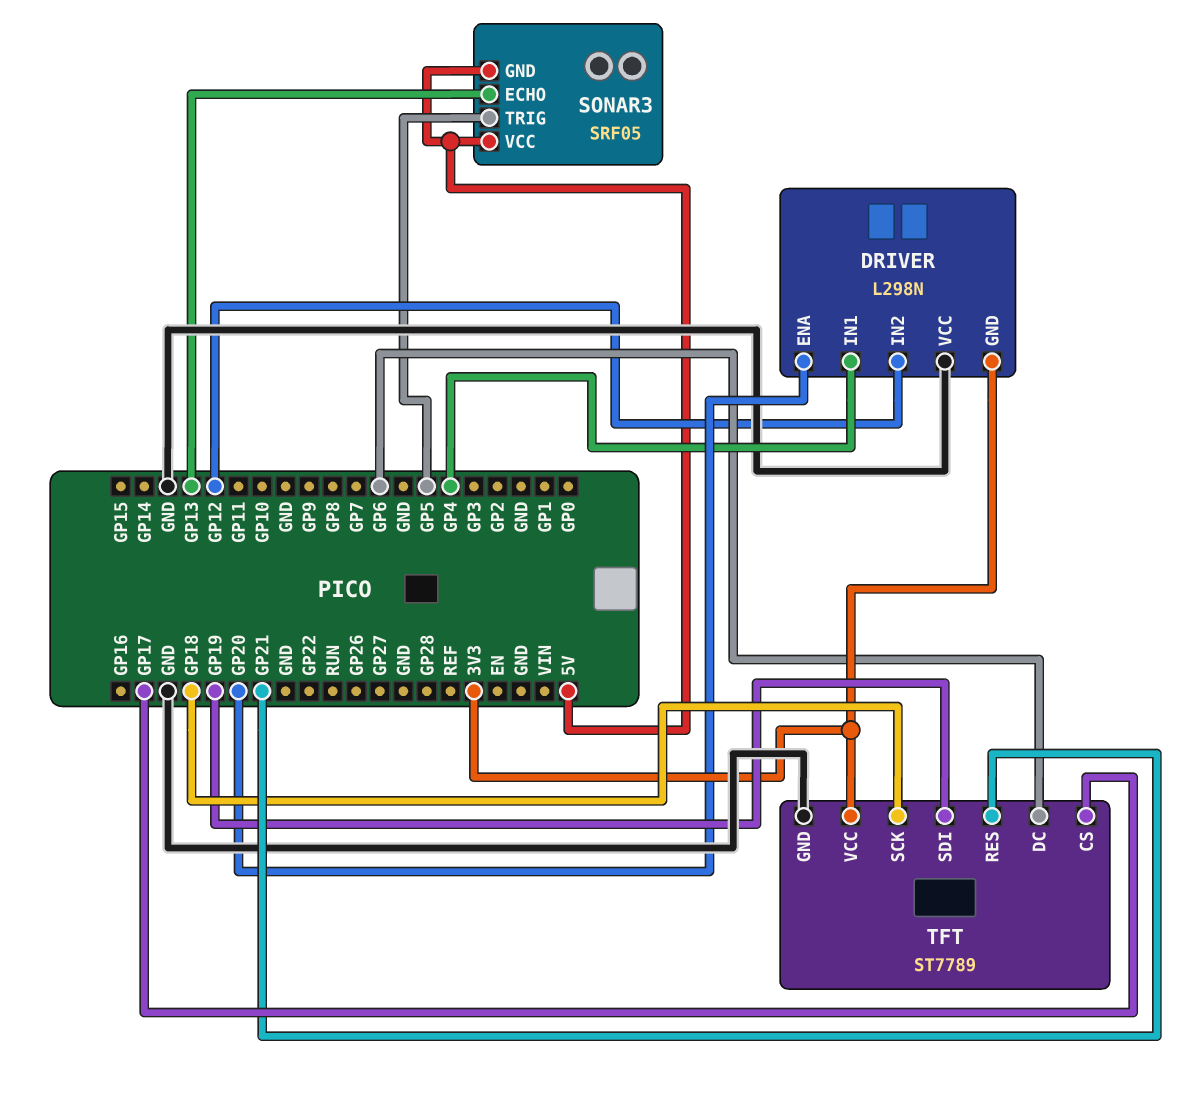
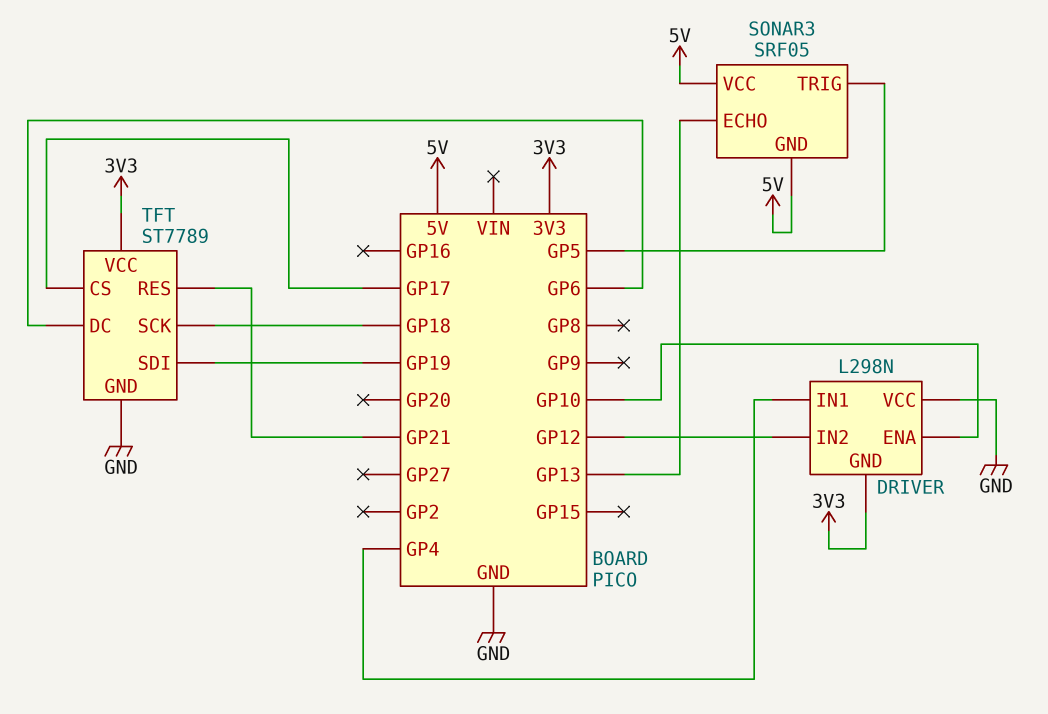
DRIVER pin ENA: GP20 -> GP10

